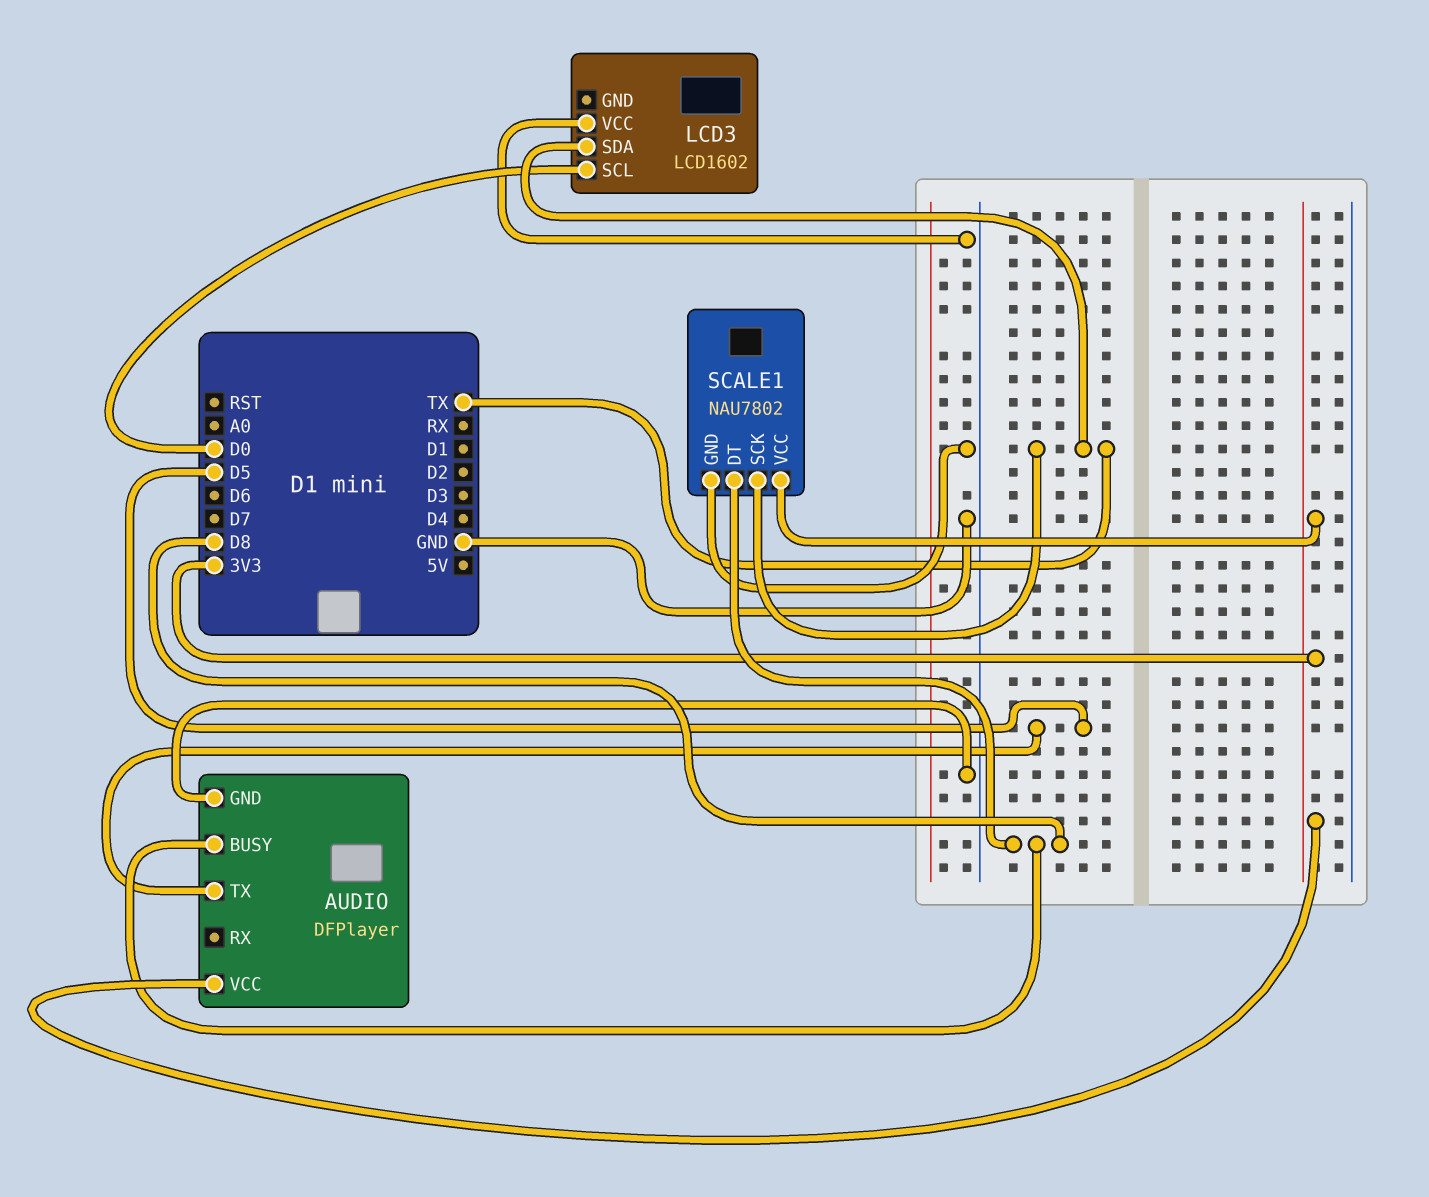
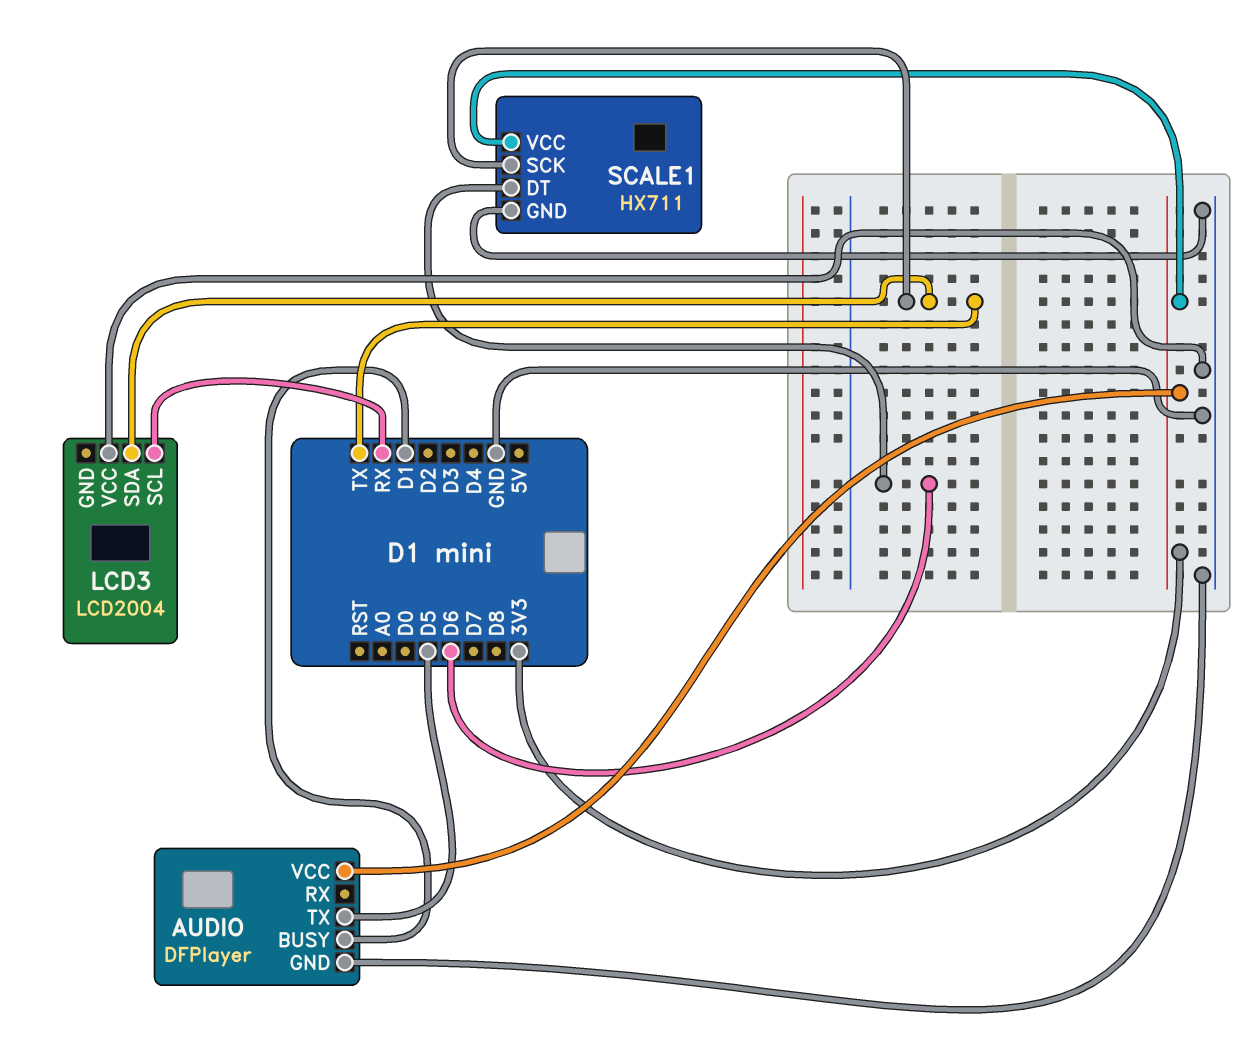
AUDIO pin BUSY: D8 -> D1
LCD3: LCD1602 -> LCD2004
LCD3 pin SCL: D0 -> RX
SCALE1: NAU7802 -> HX711
SCALE1 pin DT: D8 -> D6

